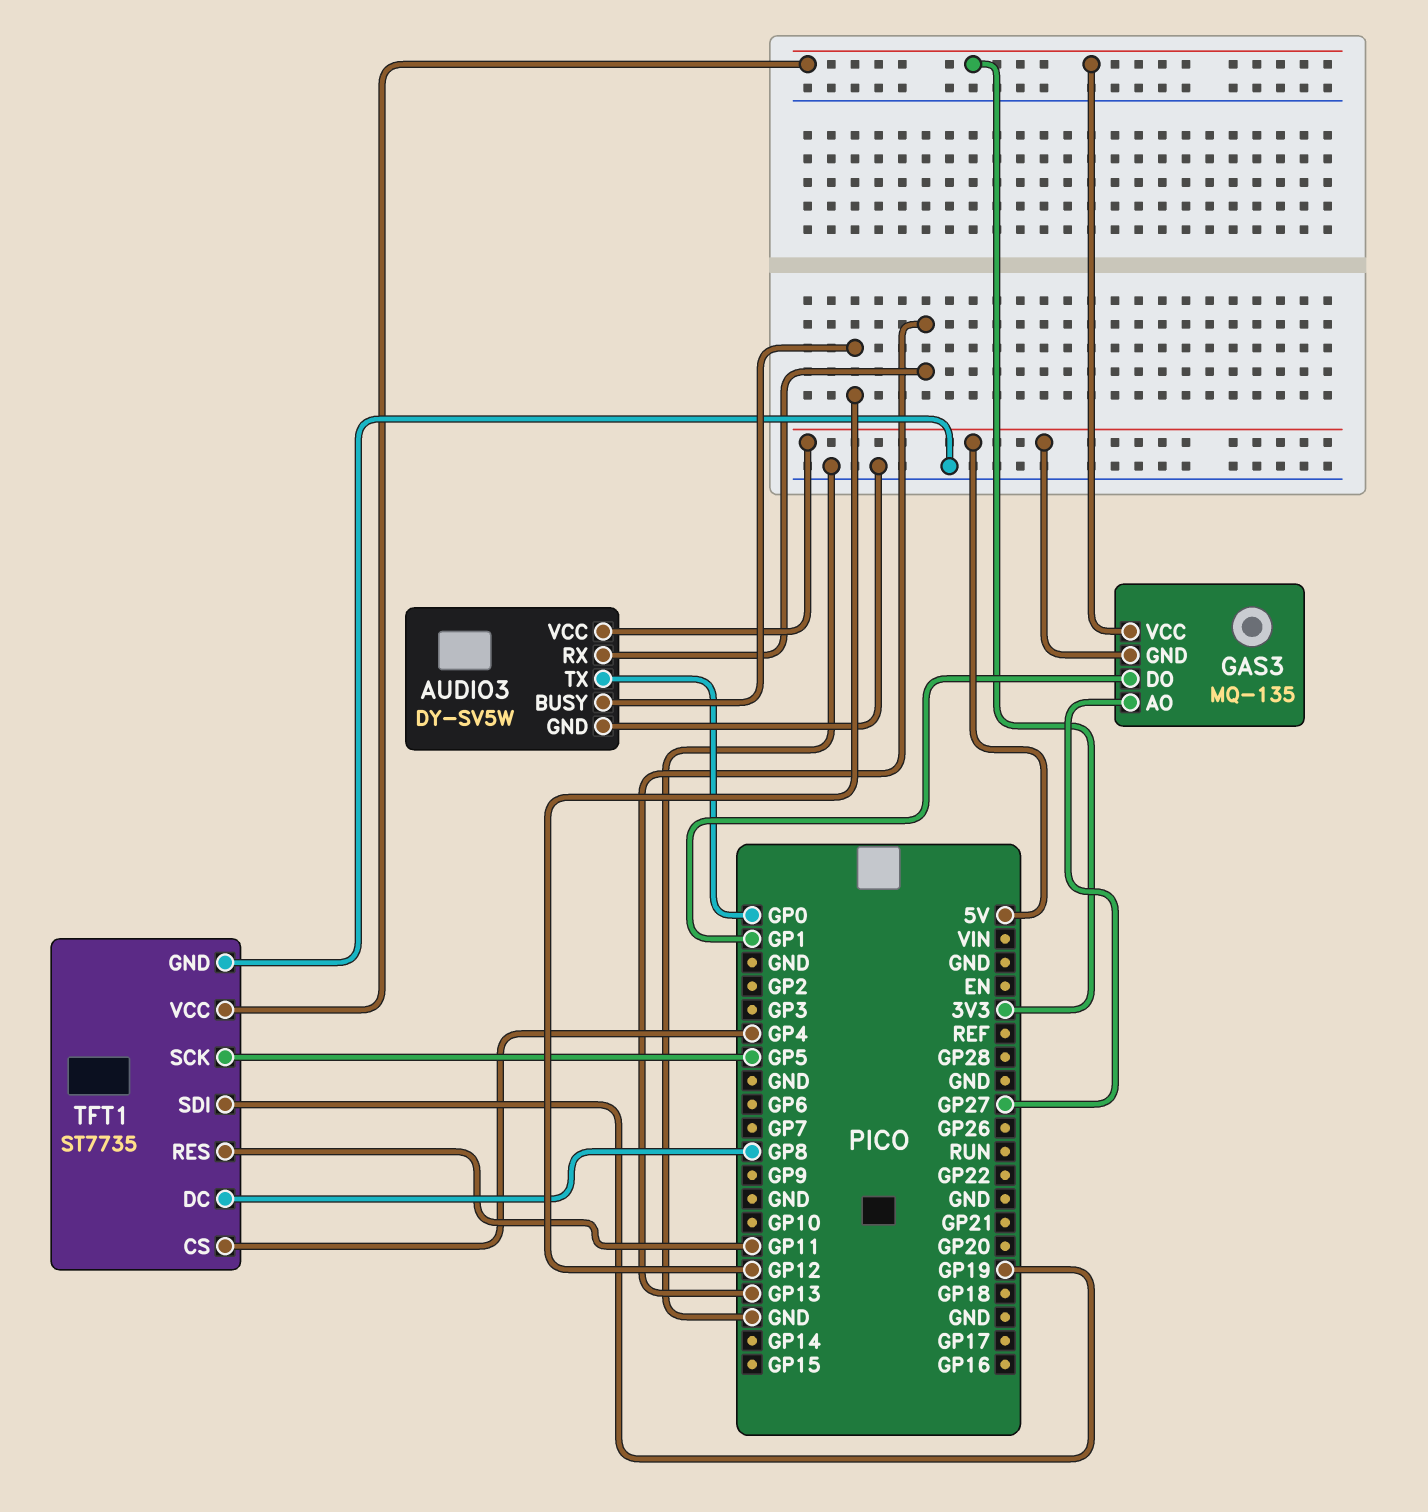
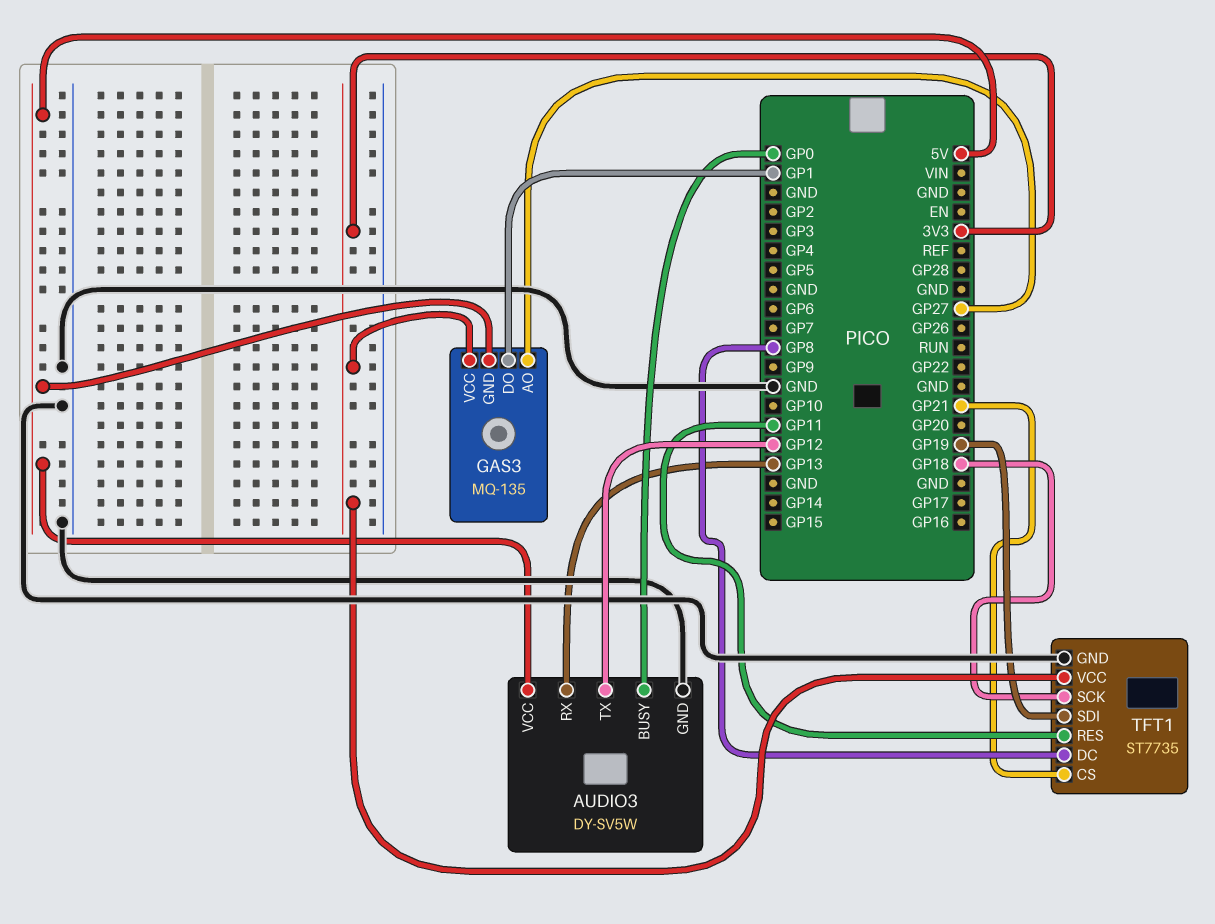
AUDIO3 pin BUSY: GP12 -> GP0
AUDIO3 pin TX: GP0 -> GP12
TFT1 pin CS: GP4 -> GP21
TFT1 pin SCK: GP5 -> GP18

